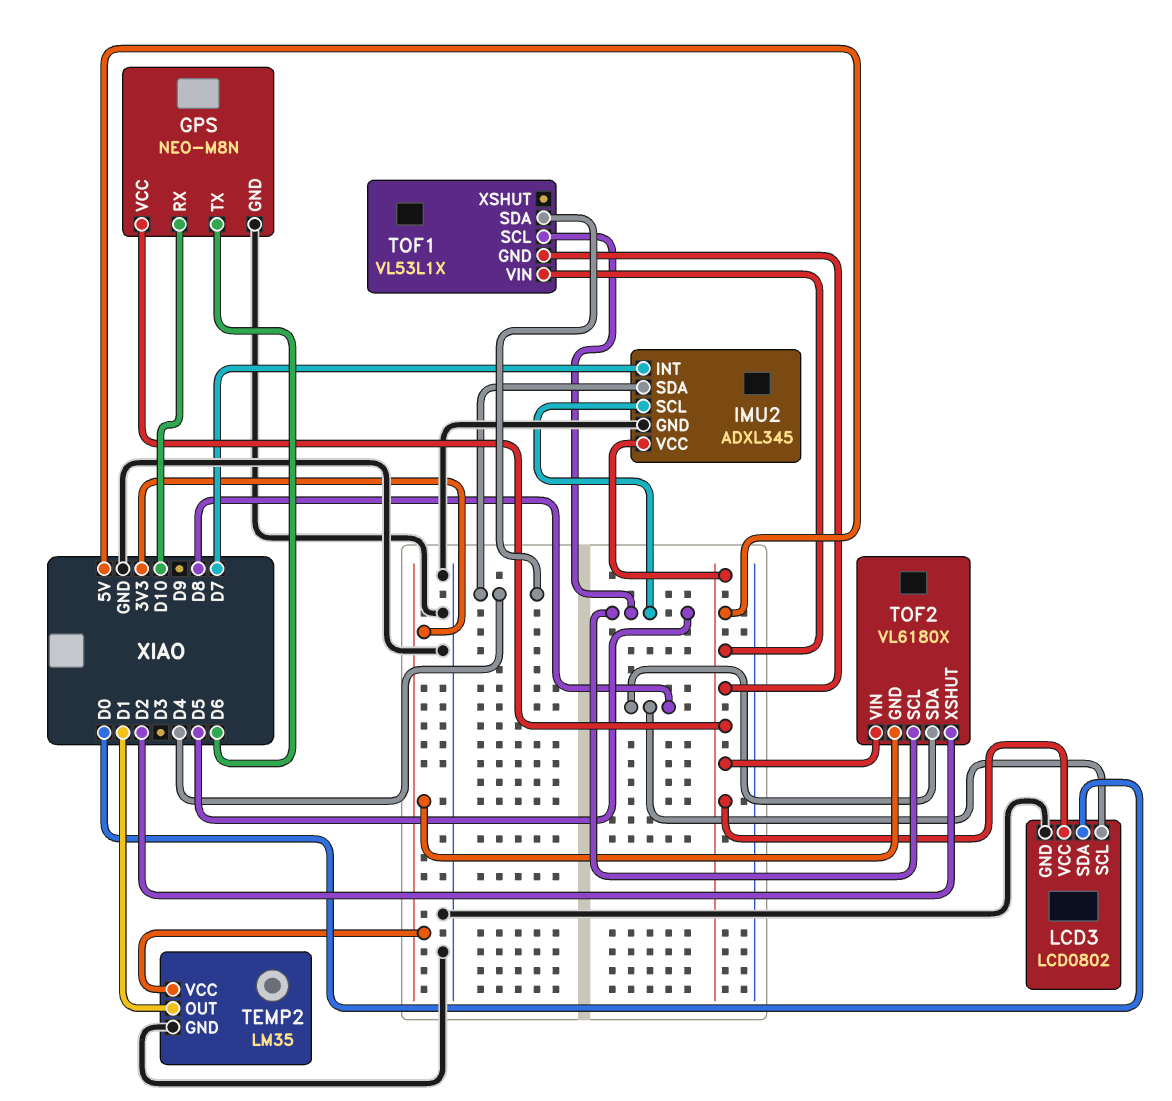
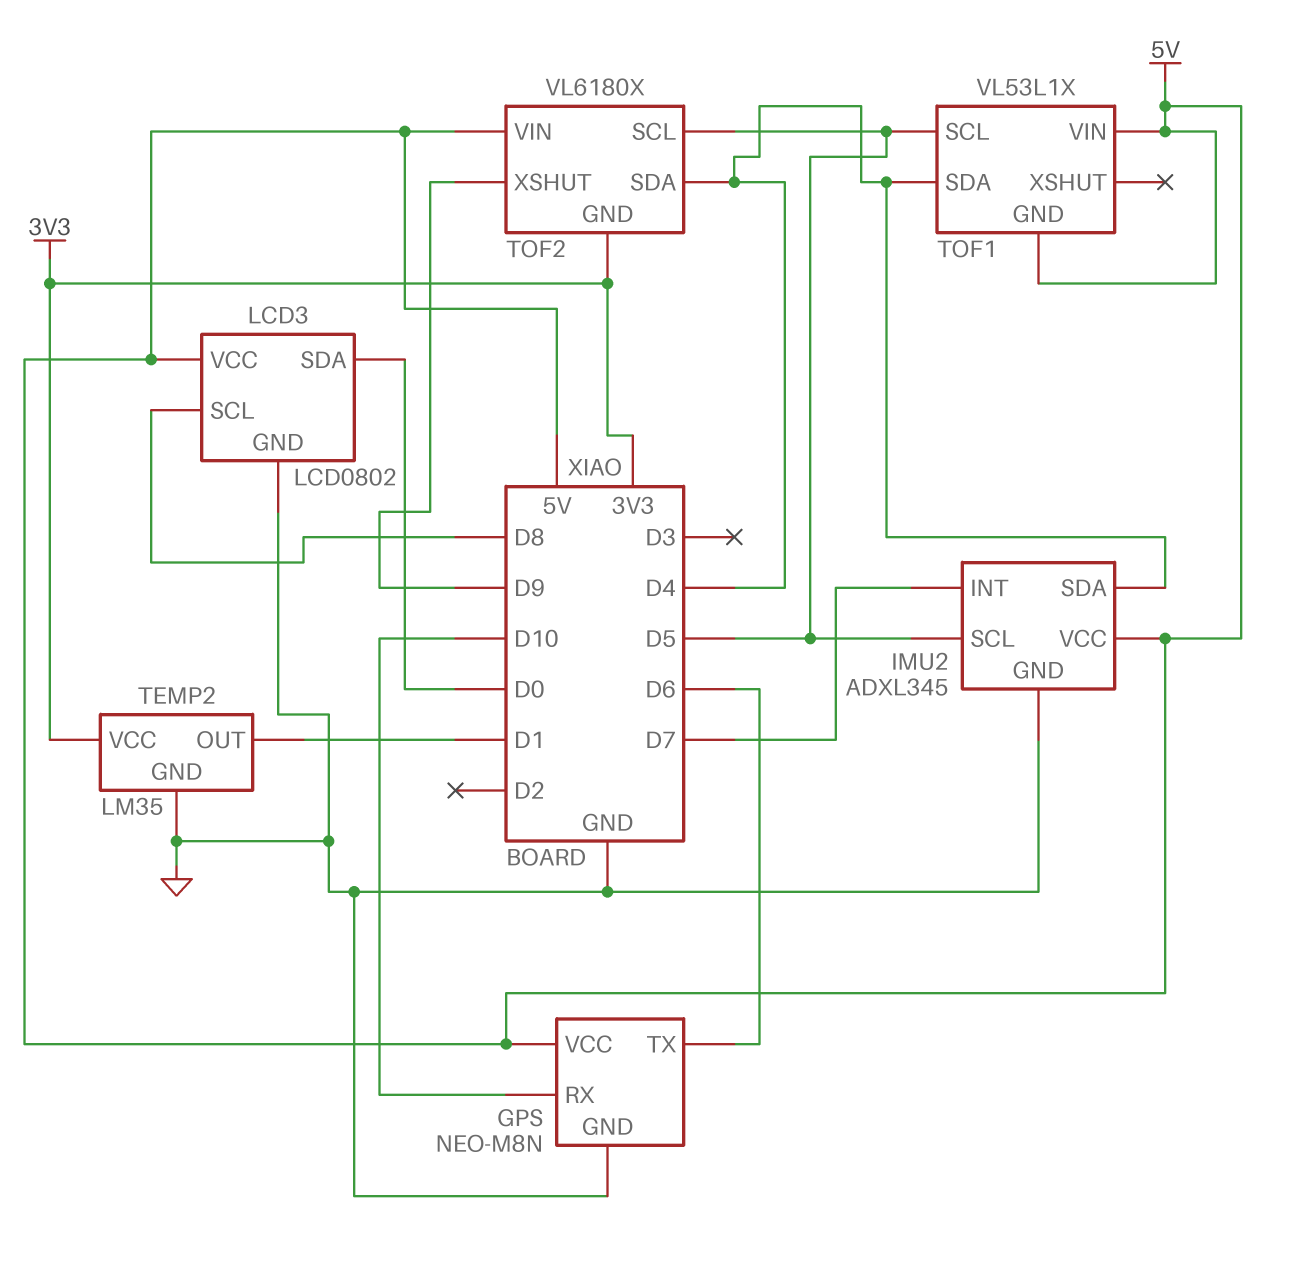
TOF2 pin SDA: D8 -> D4
TOF2 pin XSHUT: D2 -> D9

